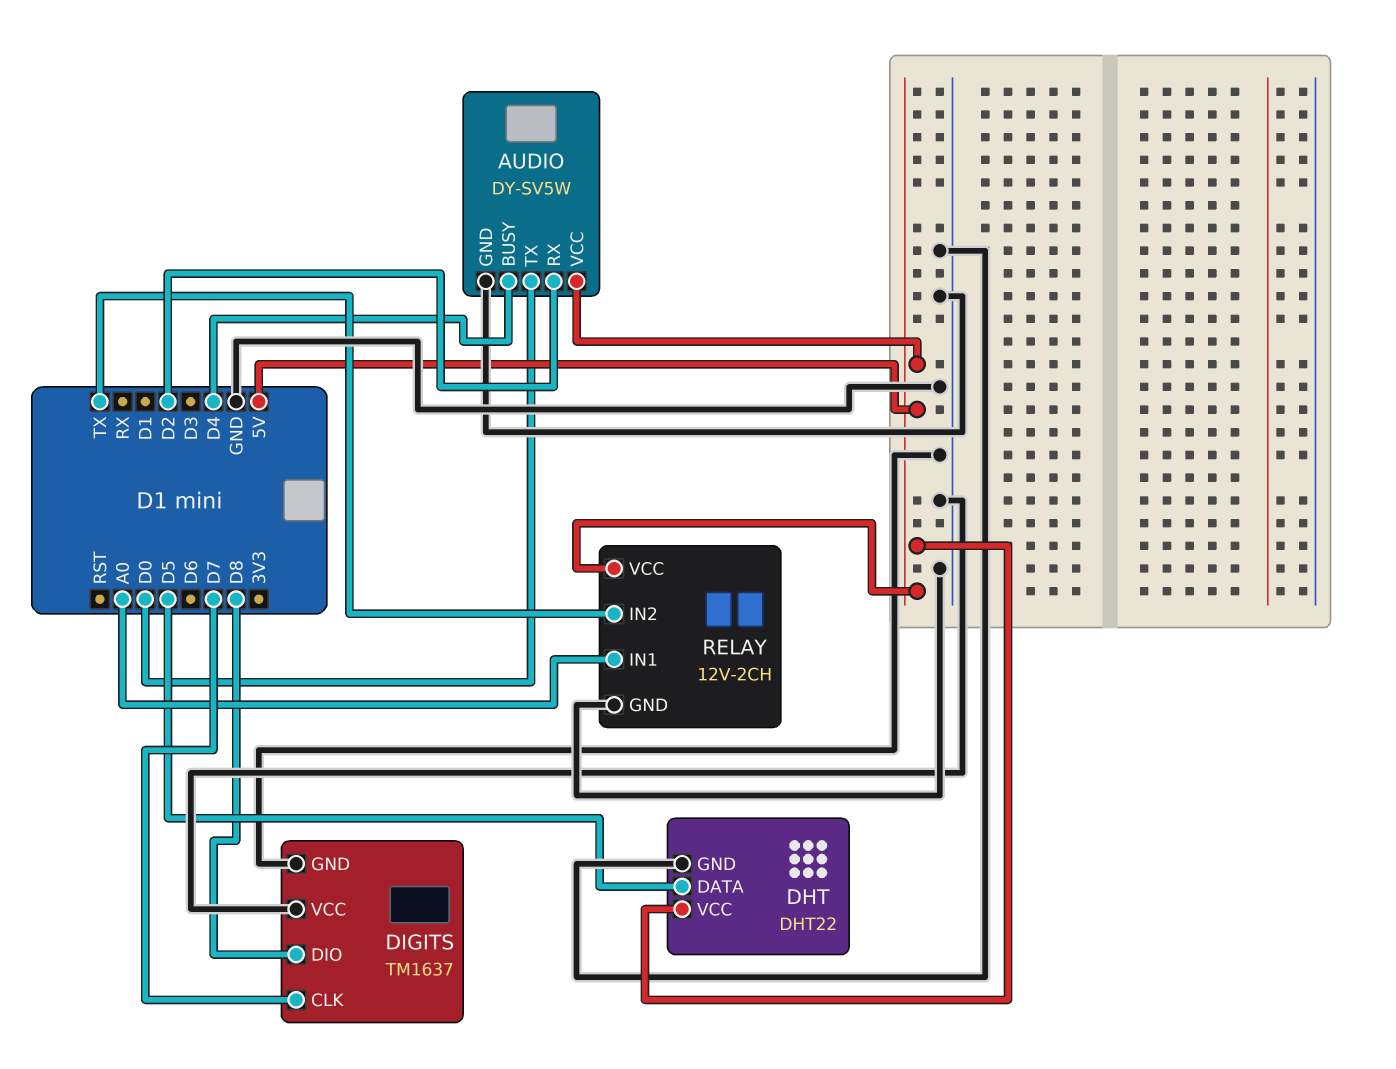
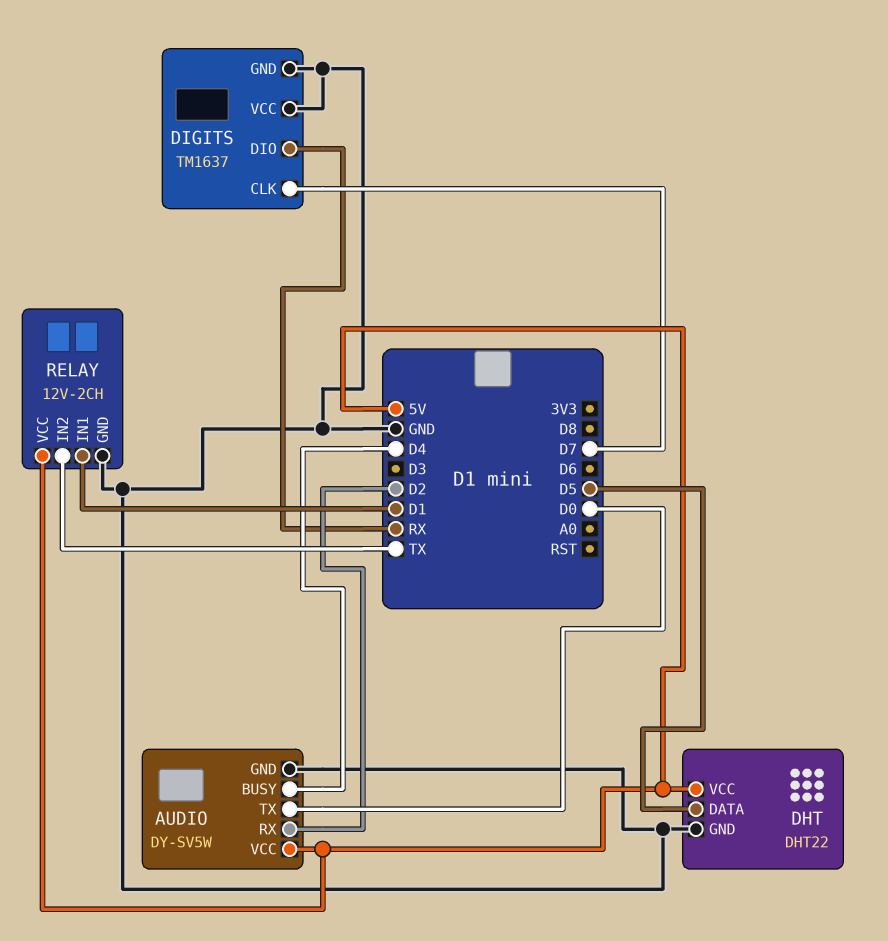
DIGITS pin DIO: D8 -> RX
RELAY pin IN1: A0 -> D1

